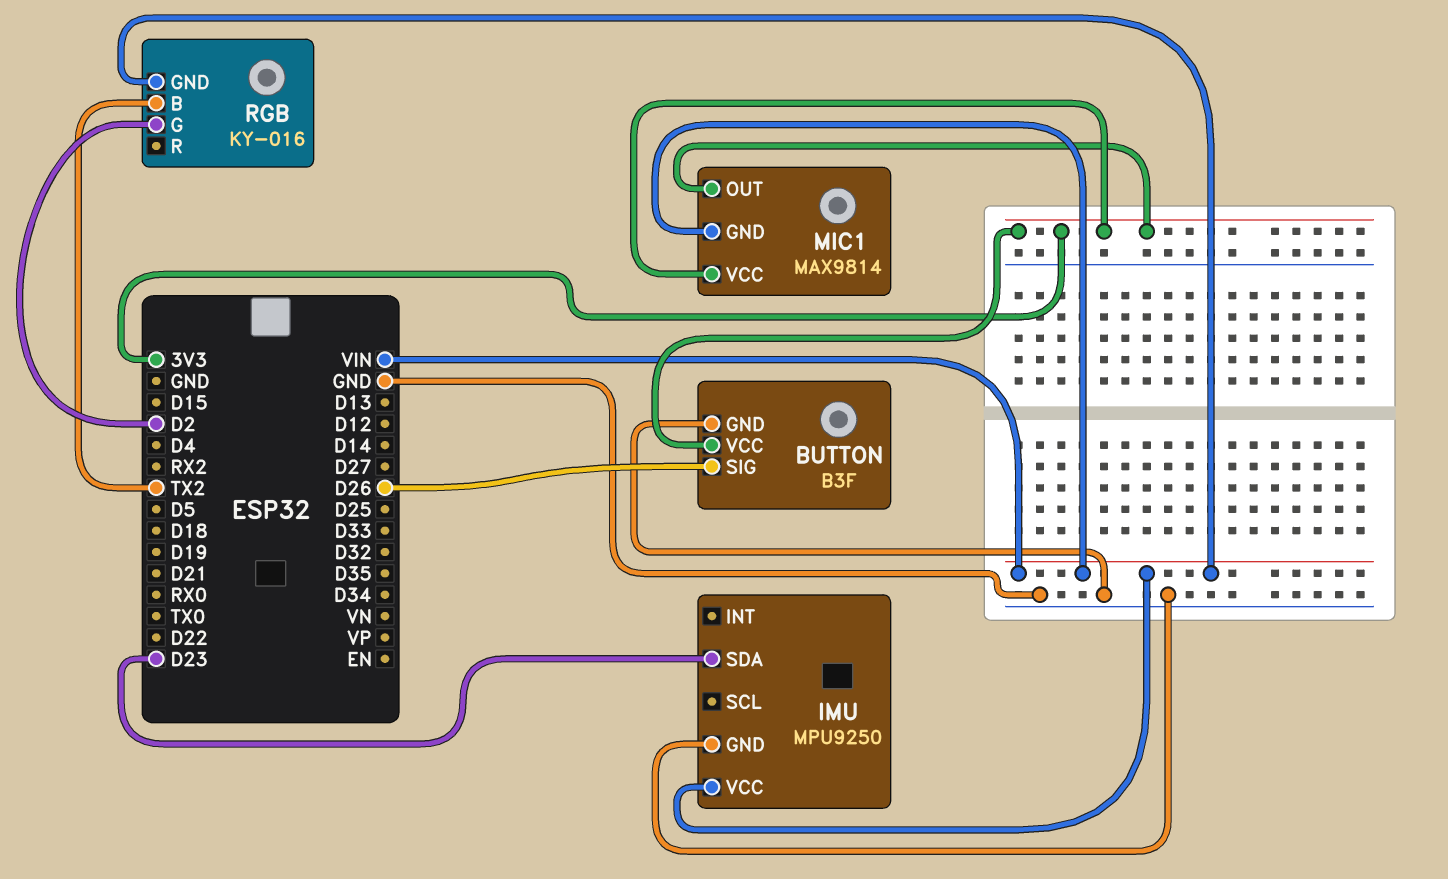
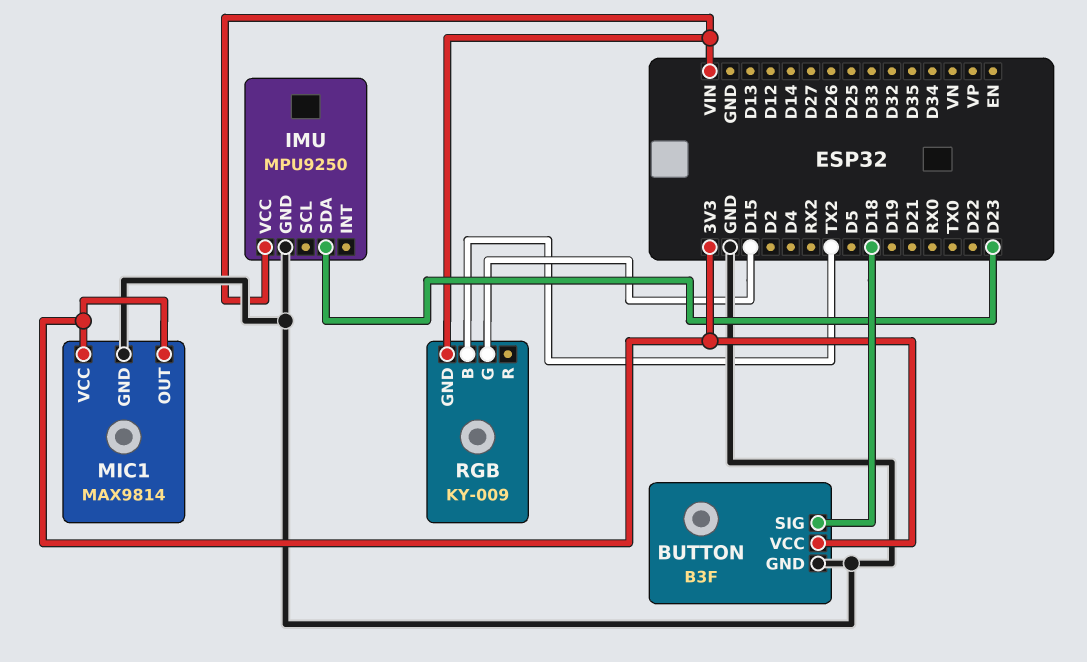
BUTTON pin SIG: D26 -> D18
MIC1 pin GND: VIN -> GND
RGB: KY-016 -> KY-009
RGB pin G: D2 -> D15

